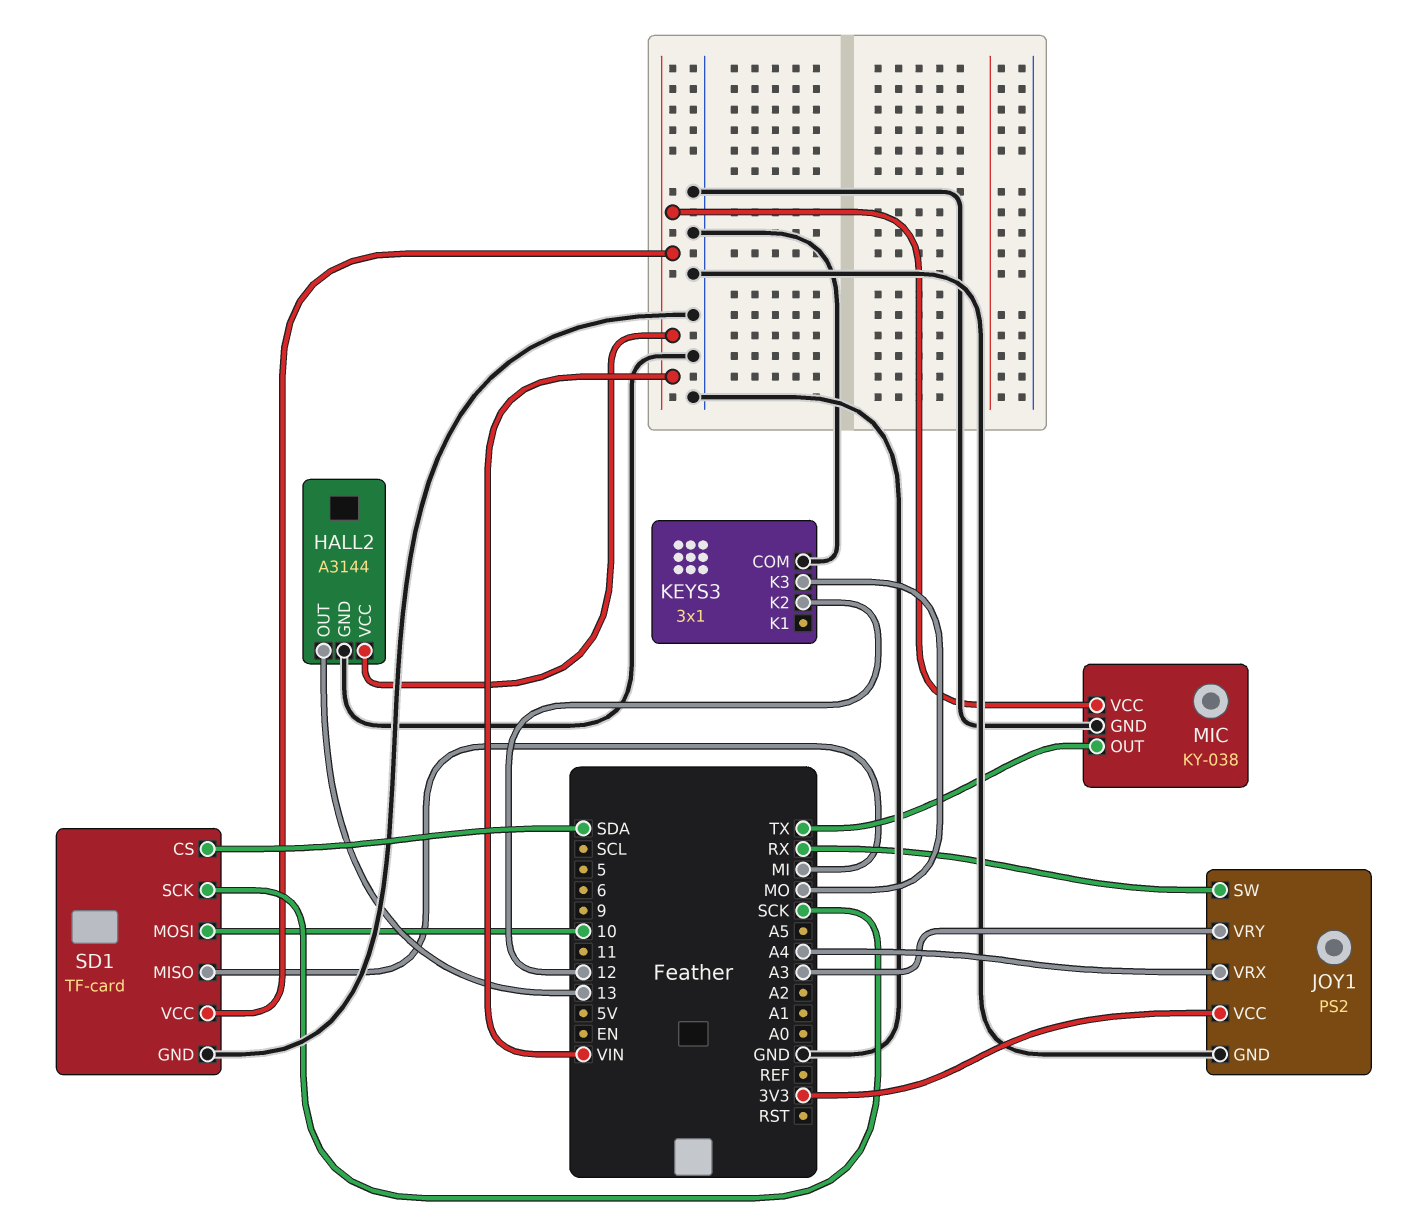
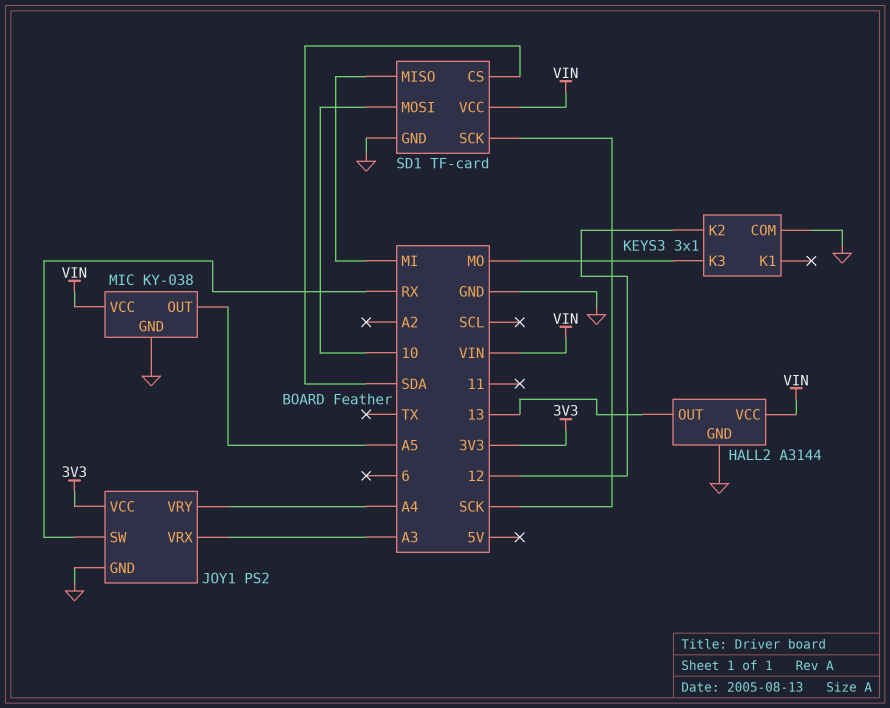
JOY1 pin VRX: A4 -> A3
JOY1 pin VRY: A3 -> A4
MIC pin OUT: TX -> A5

